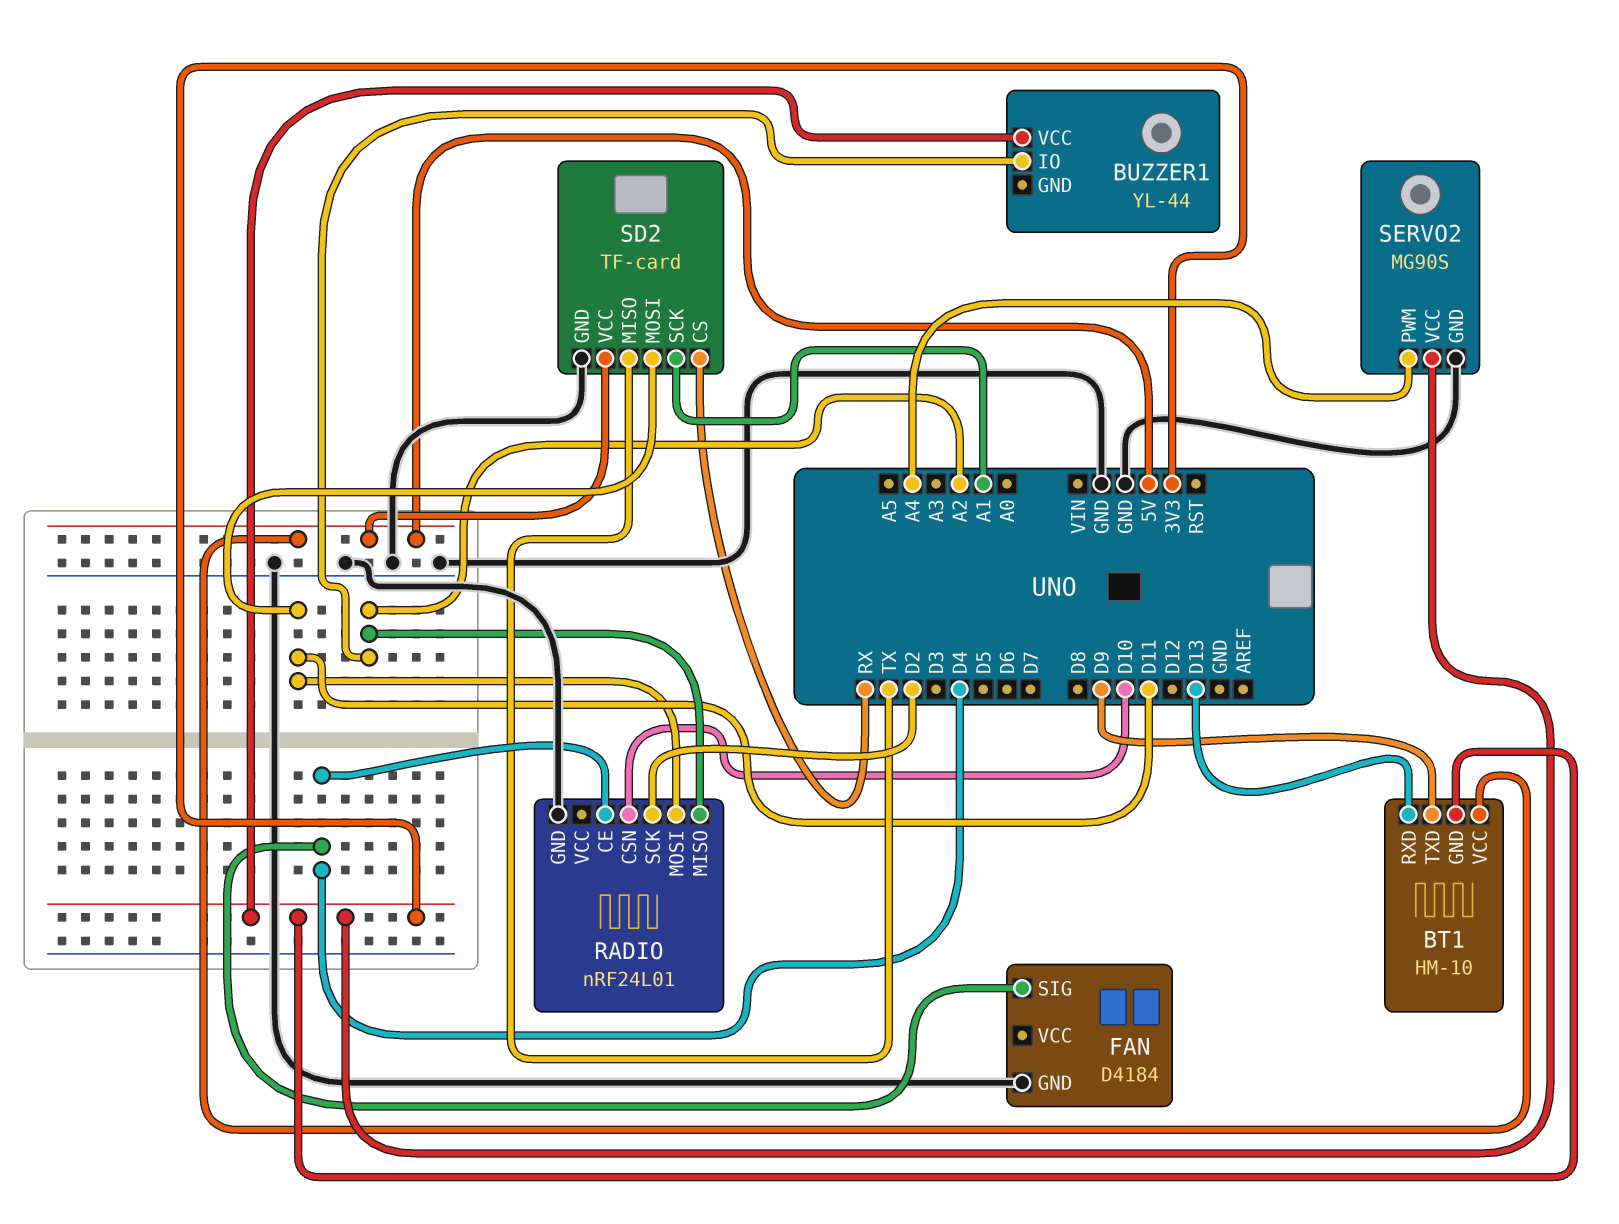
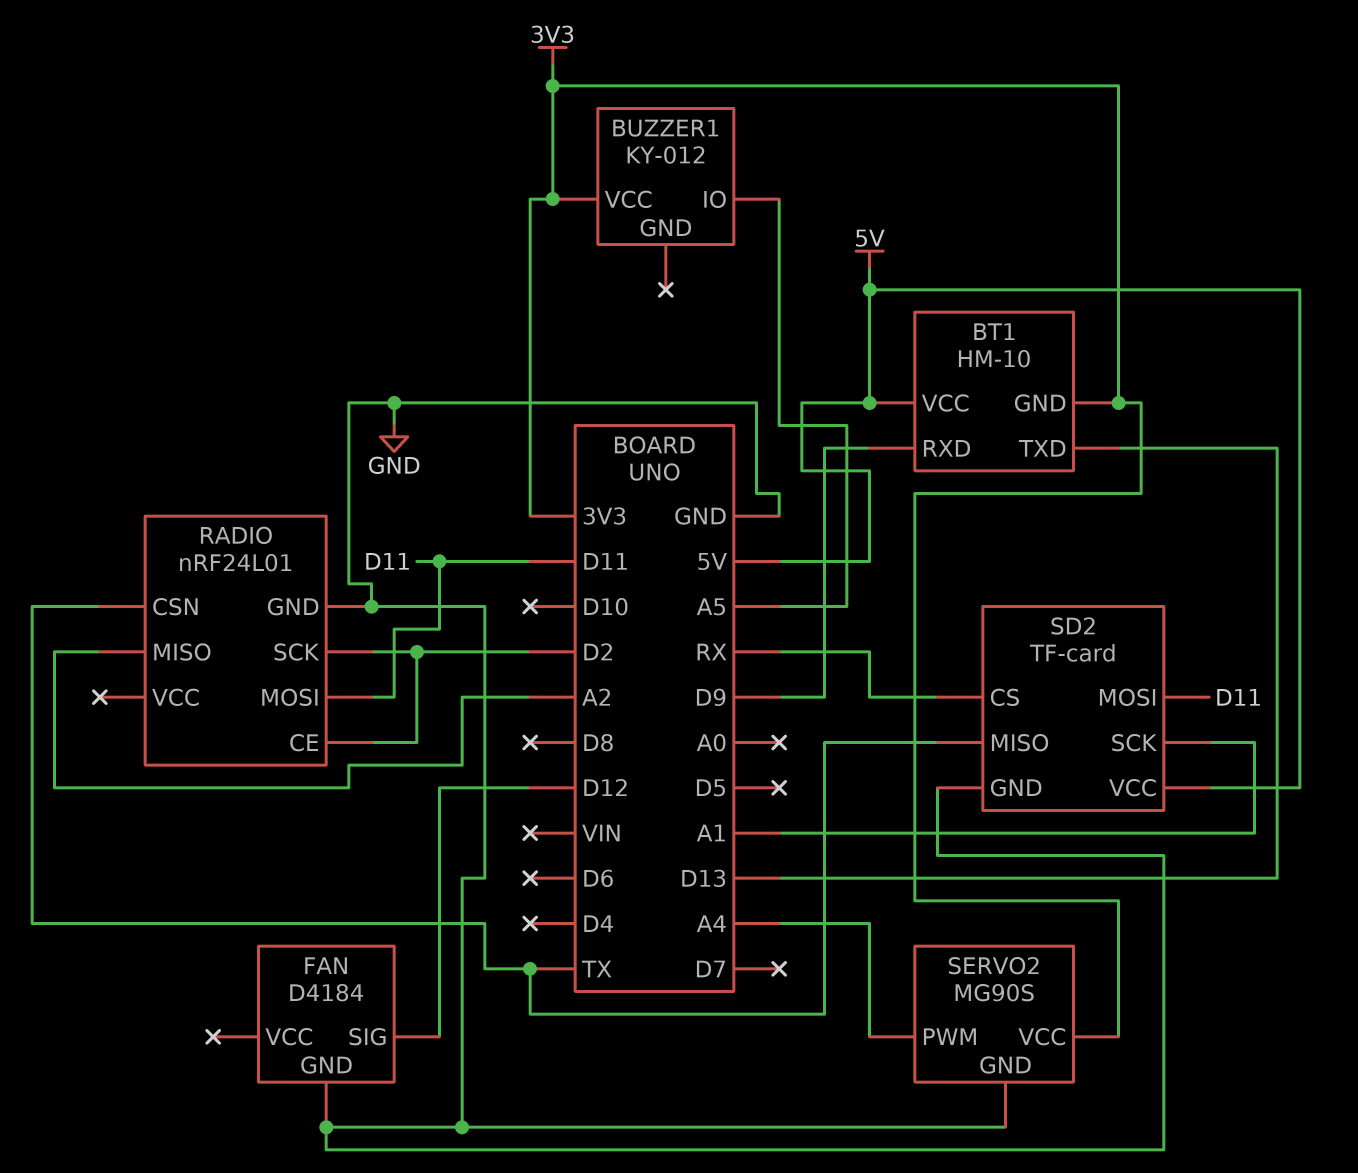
BT1 pin RXD: D13 -> D9
BT1 pin TXD: D9 -> D13
BUZZER1: YL-44 -> KY-012
BUZZER1 pin IO: A2 -> A5
FAN pin SIG: D4 -> D12
RADIO pin CE: D4 -> D2
RADIO pin CSN: D10 -> TX

